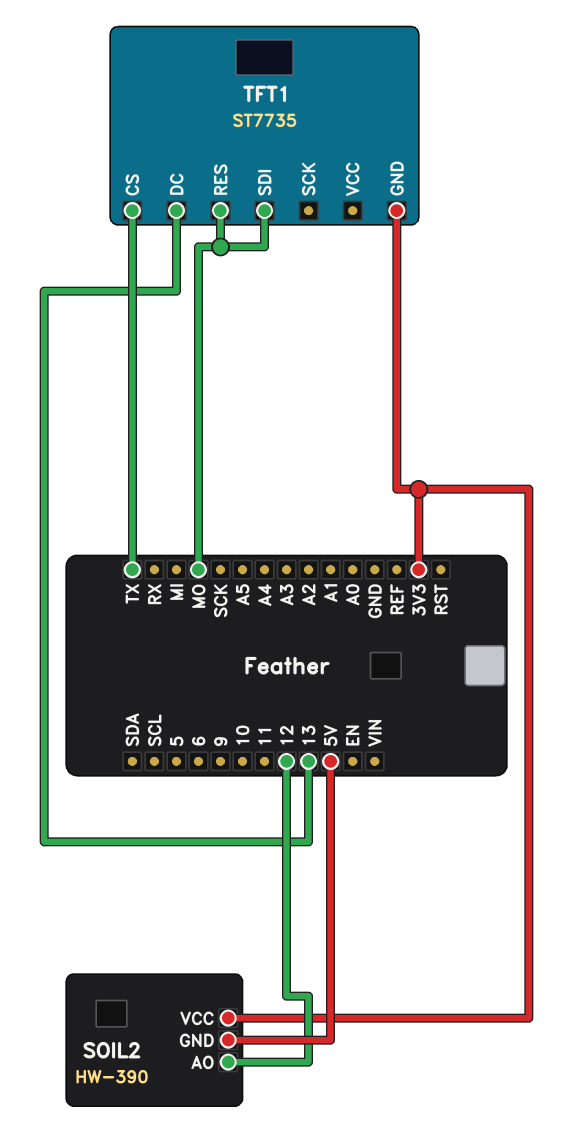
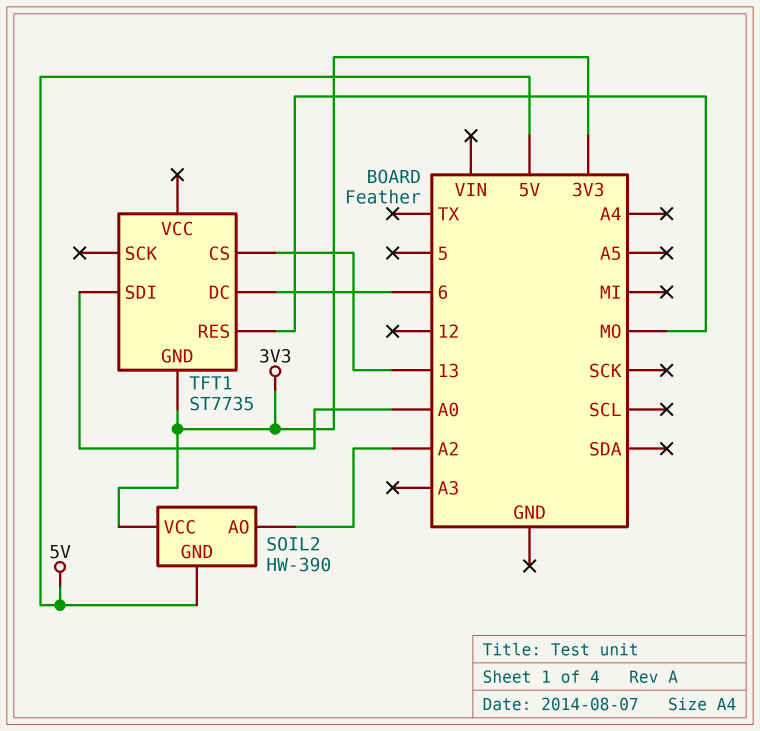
SOIL2 pin AO: 12 -> A2
TFT1 pin CS: TX -> 13
TFT1 pin DC: 13 -> 6
TFT1 pin SDI: MO -> A0

